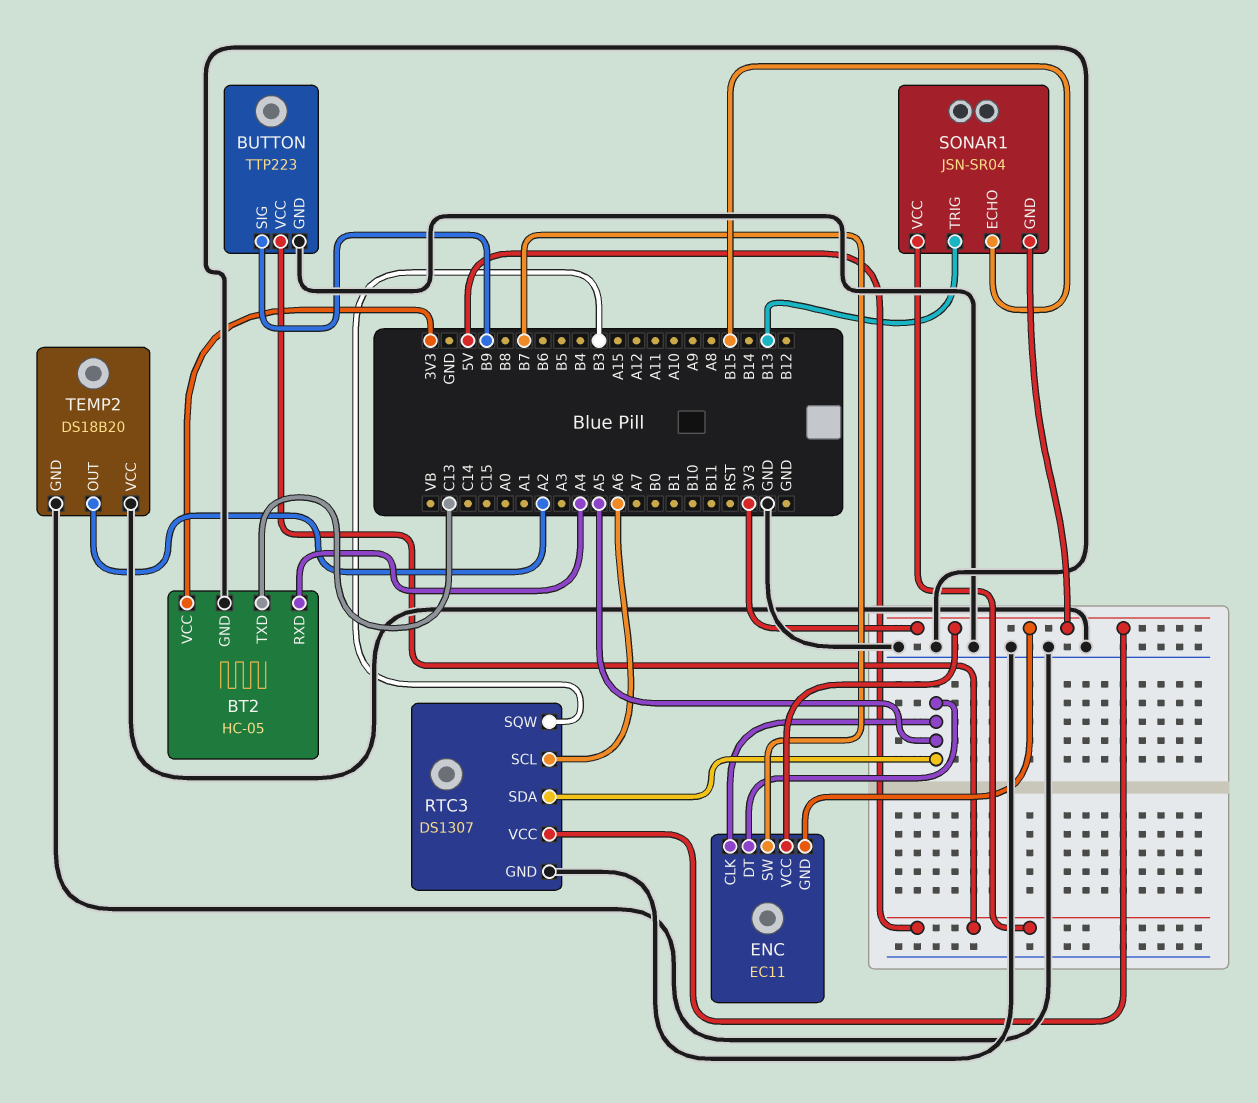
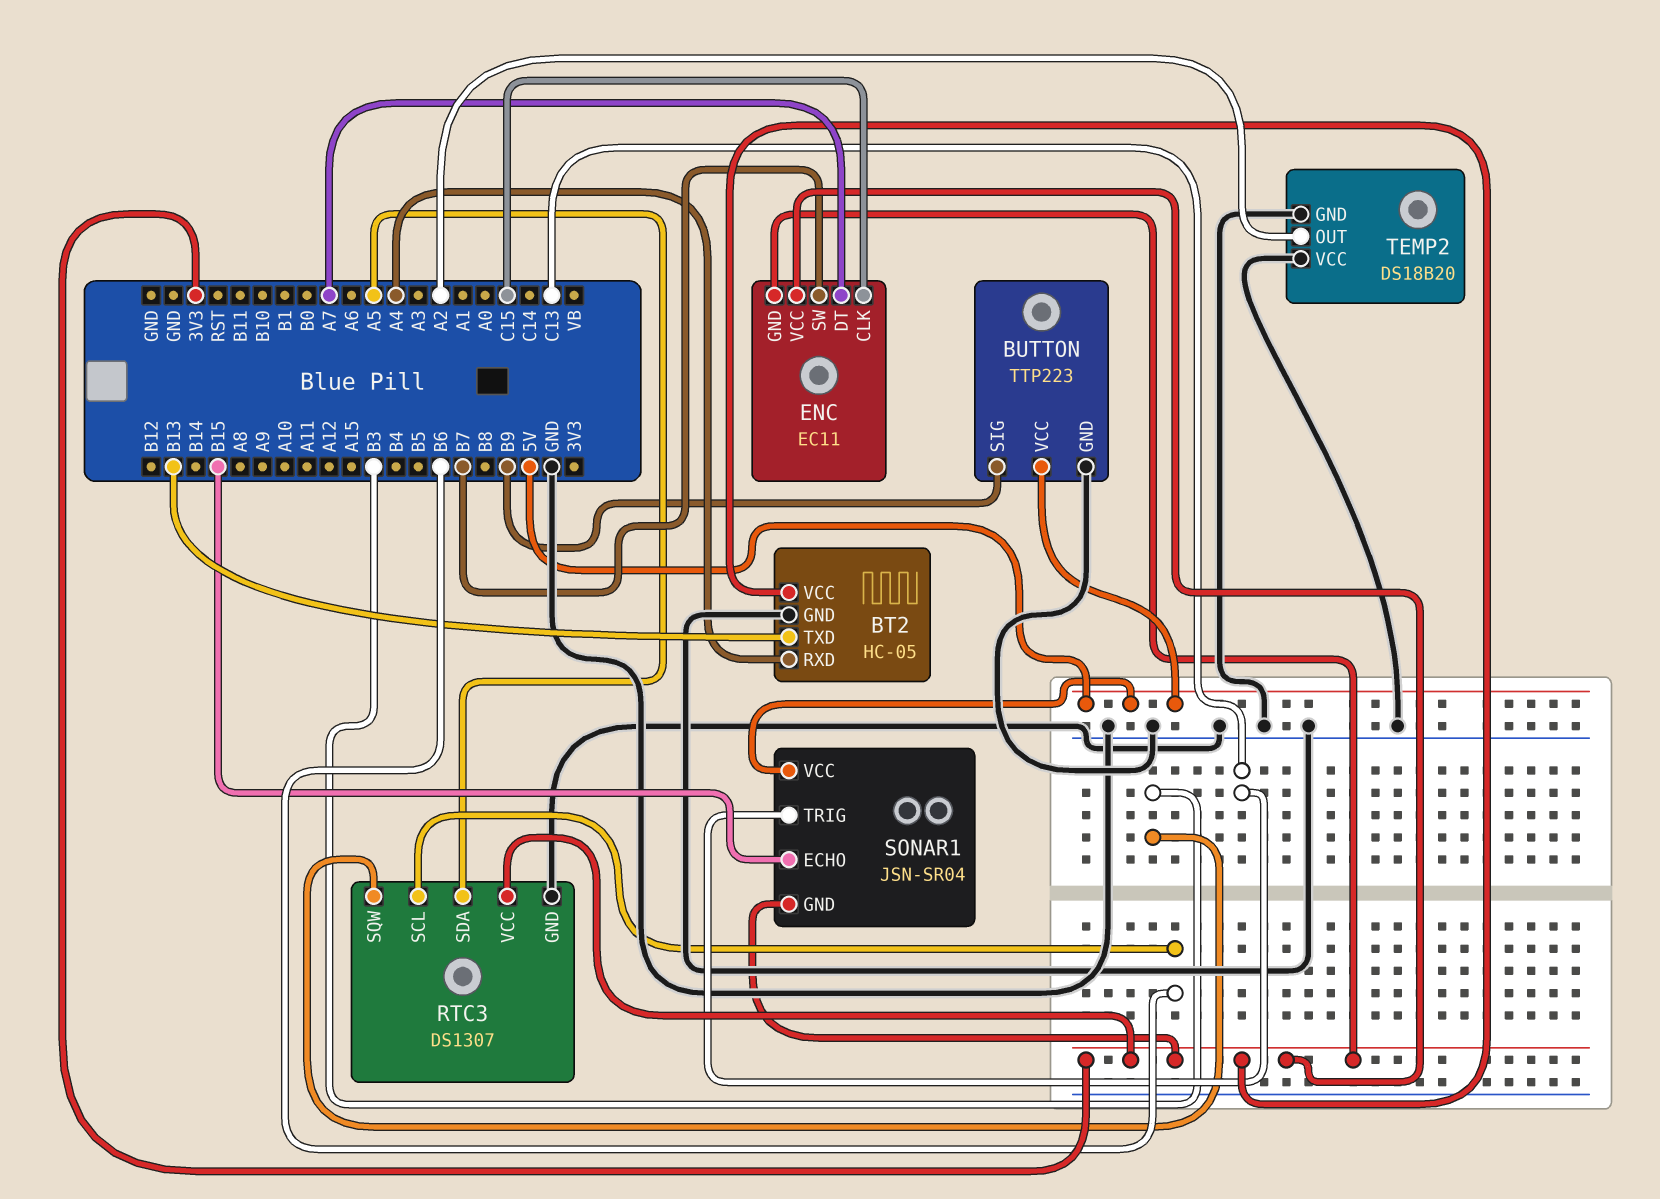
BT2 pin TXD: C13 -> B13
ENC pin CLK: A5 -> C15
ENC pin DT: A5 -> A7
RTC3 pin SCL: A6 -> B6
SONAR1 pin TRIG: B13 -> C13

